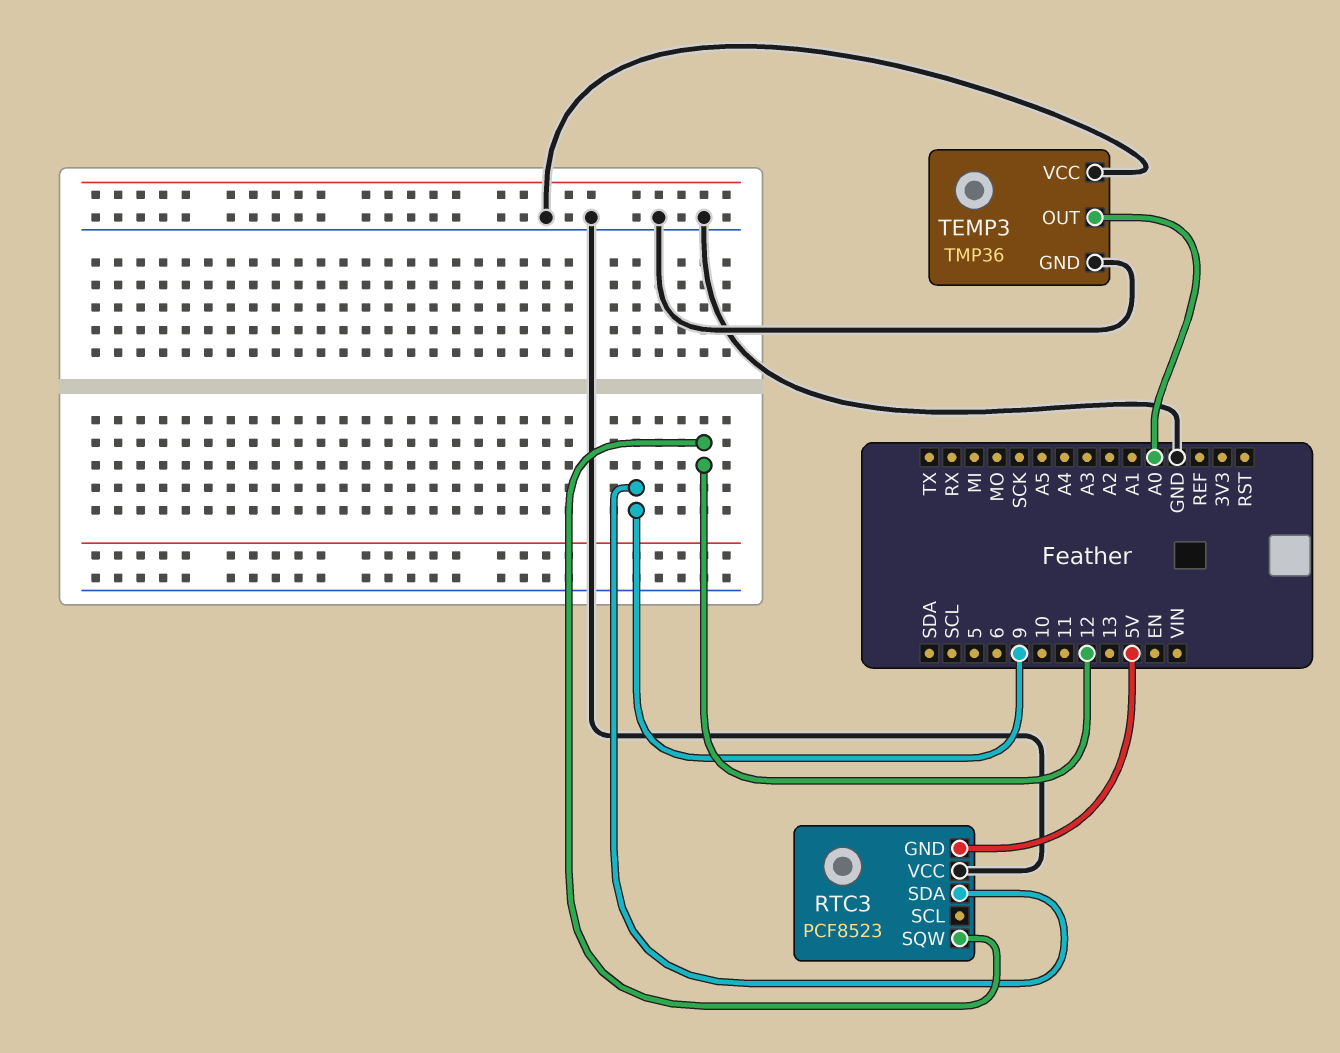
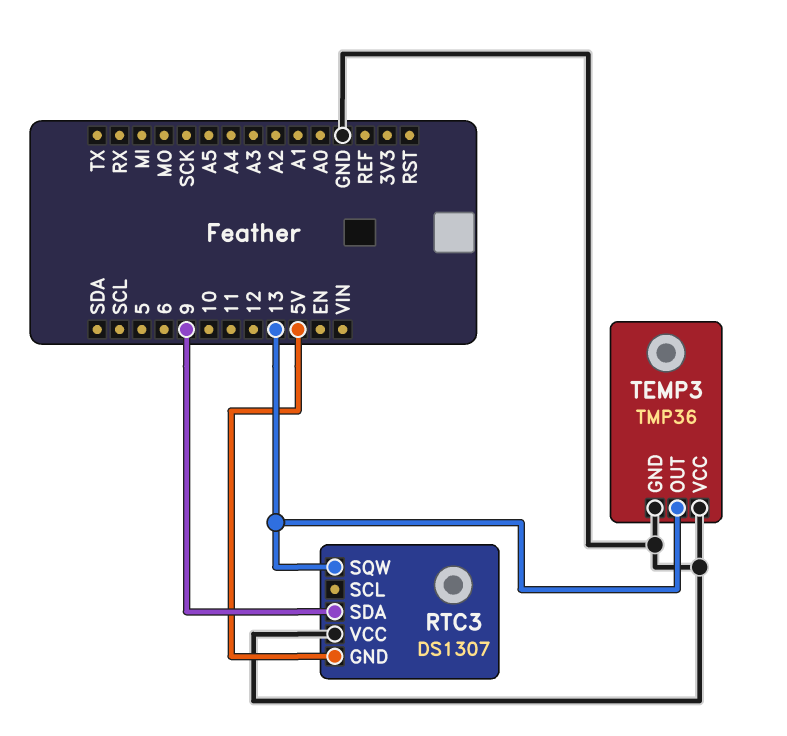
RTC3: PCF8523 -> DS1307
RTC3 pin SQW: 12 -> 13
TEMP3 pin OUT: A0 -> 13

